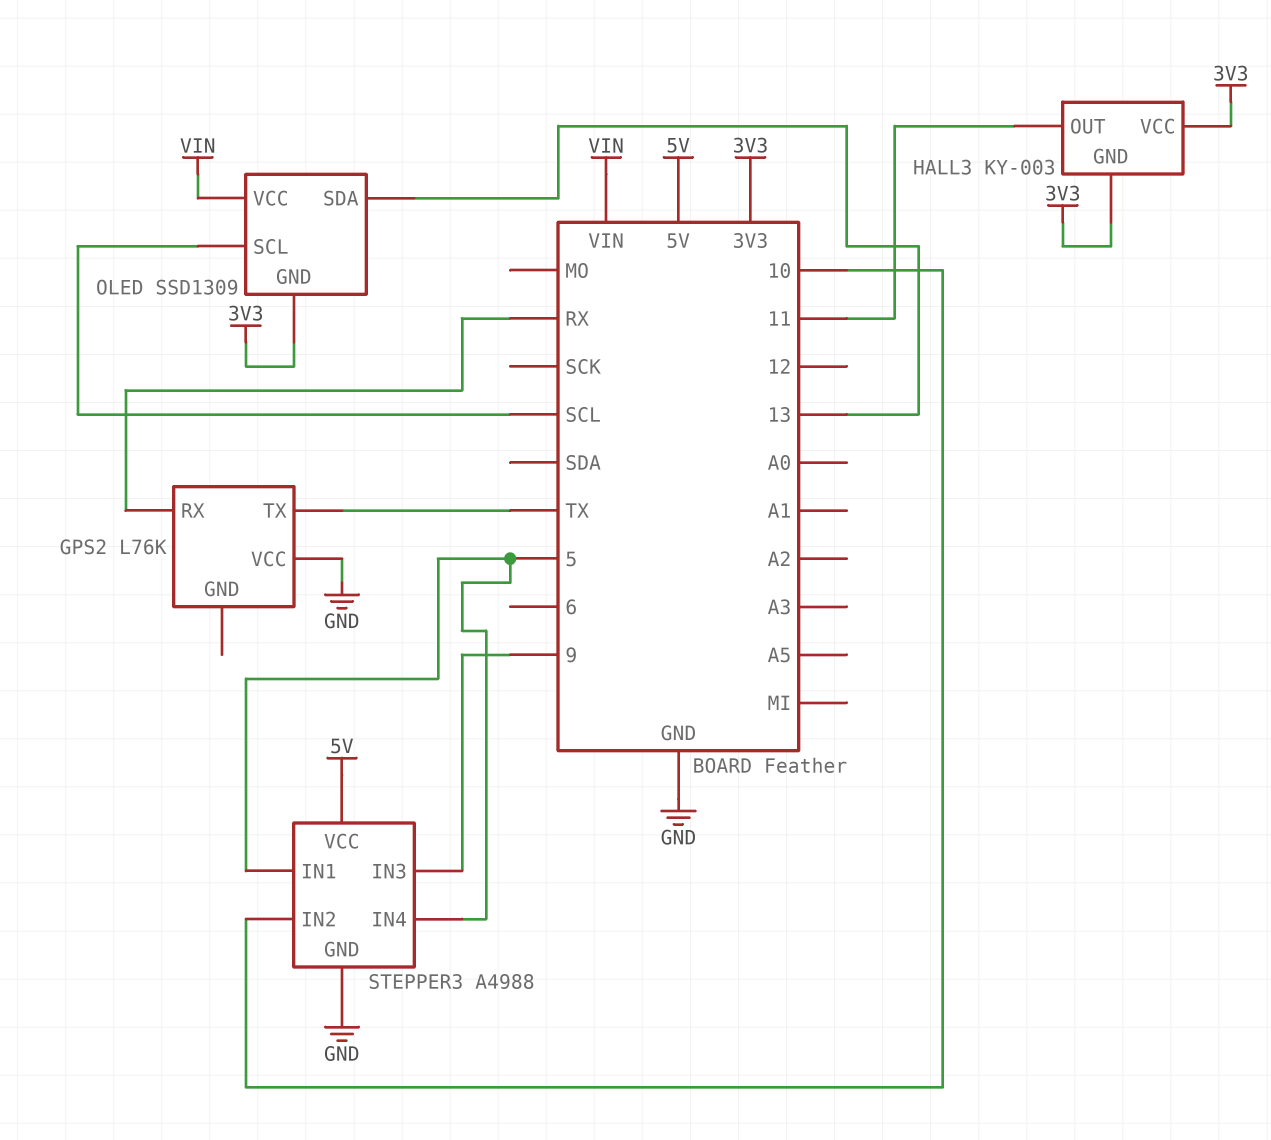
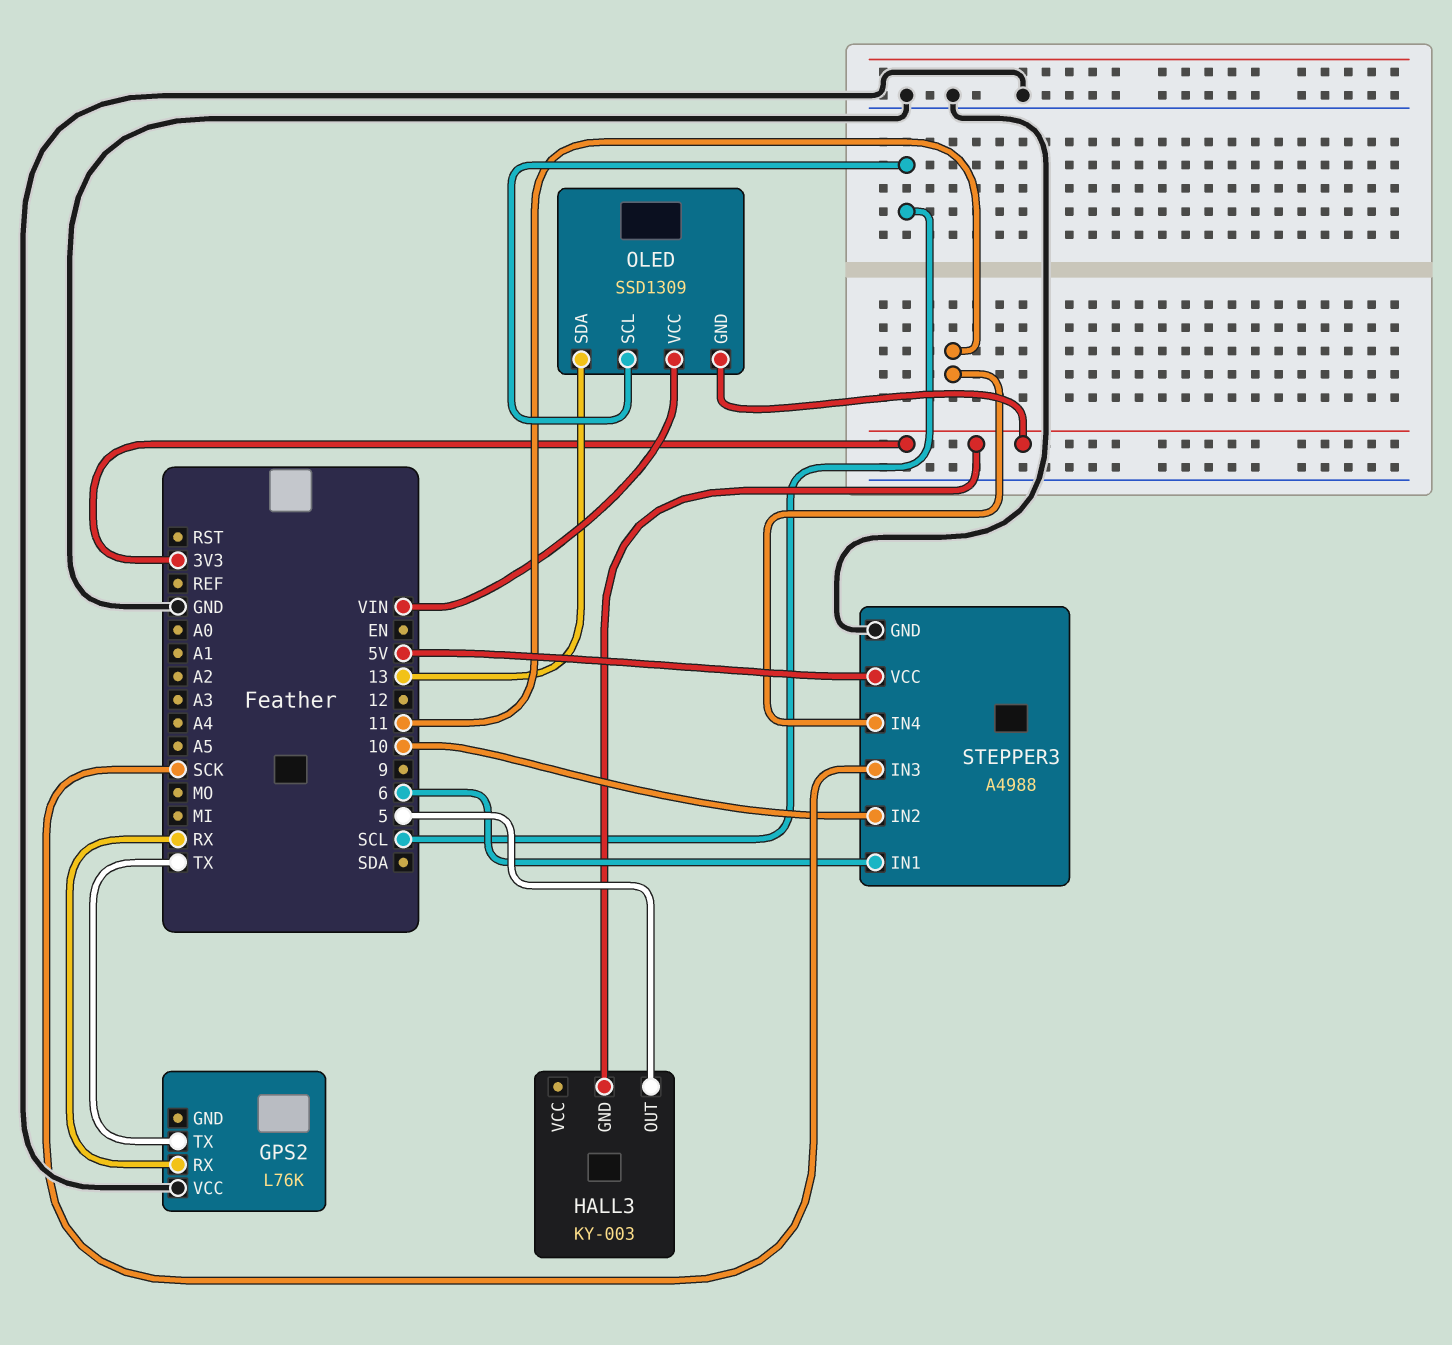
HALL3 pin OUT: 11 -> 5
HALL3 pin VCC: 3V3 -> none
STEPPER3 pin IN1: 5 -> 6
STEPPER3 pin IN3: 9 -> SCK
STEPPER3 pin IN4: 5 -> 11

